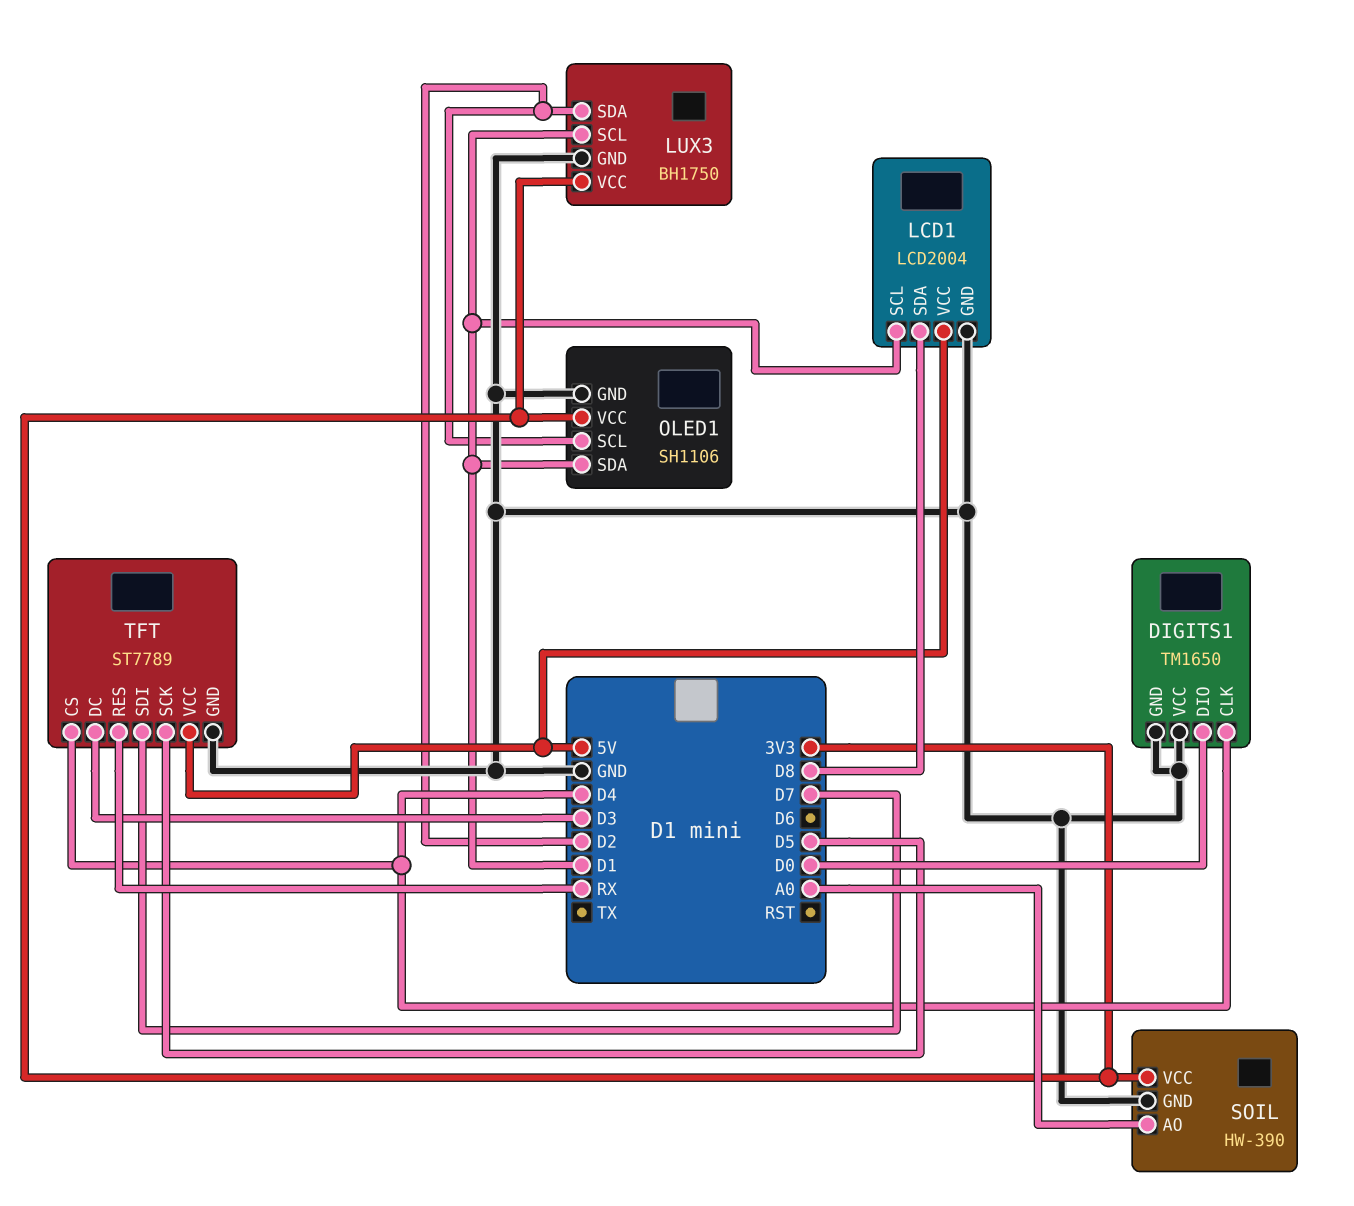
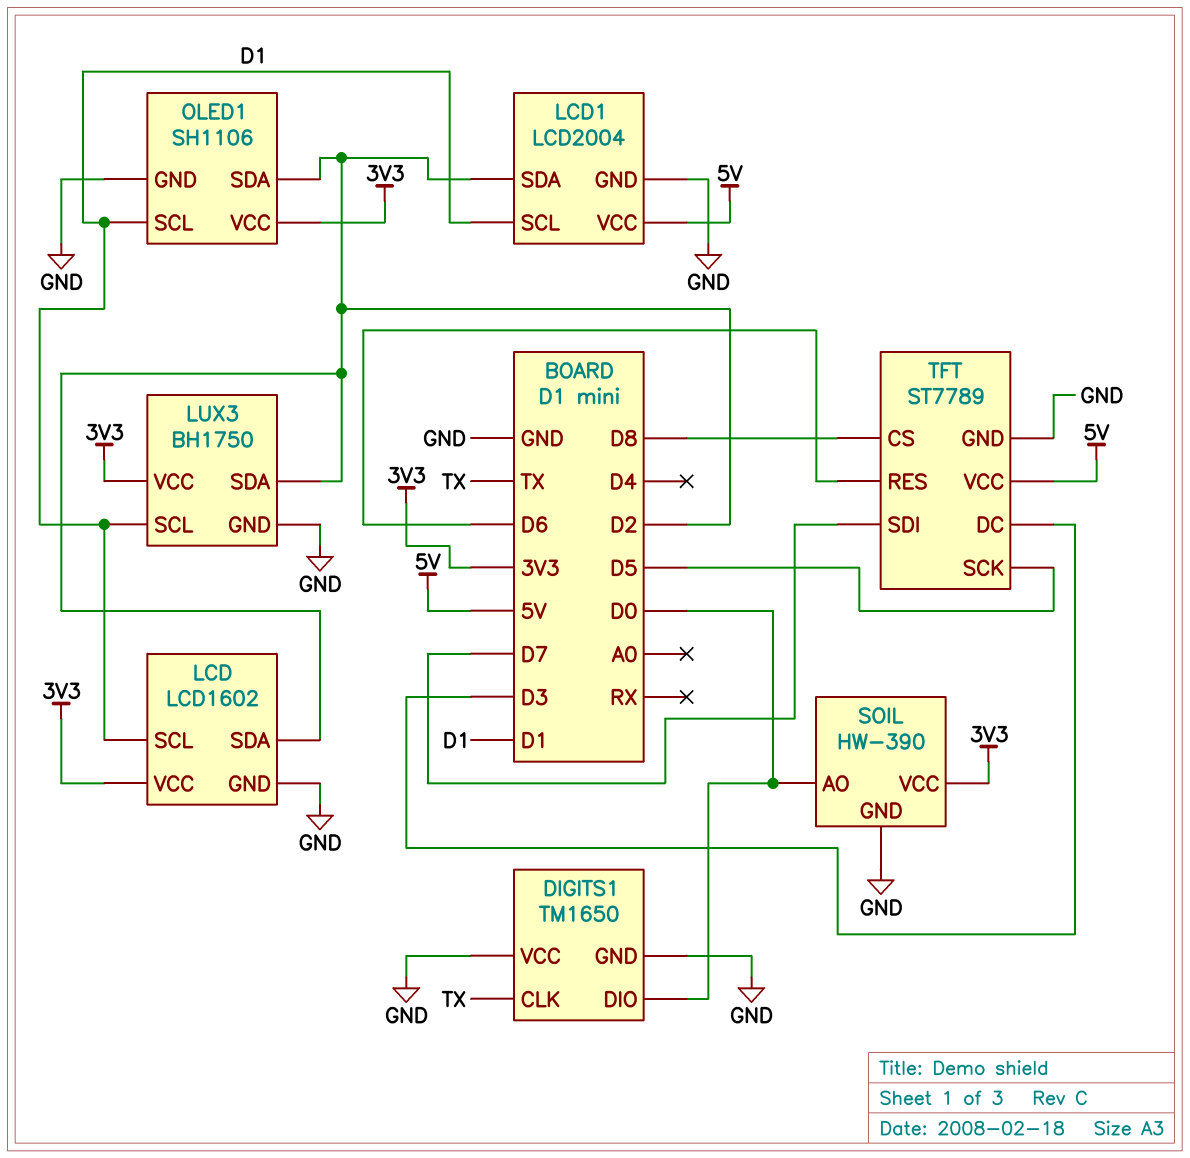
DIGITS1 pin CLK: D4 -> TX
LCD: none -> LCD1602
LCD pin GND: none -> GND
LCD pin SCL: none -> D1
LCD pin SDA: none -> D2
LCD pin VCC: none -> 3V3
LCD1 pin SDA: D8 -> D2
OLED1 pin SCL: D2 -> D1
OLED1 pin SDA: D1 -> D2
SOIL pin AO: A0 -> D0
TFT pin CS: D4 -> D8
TFT pin RES: RX -> D6

